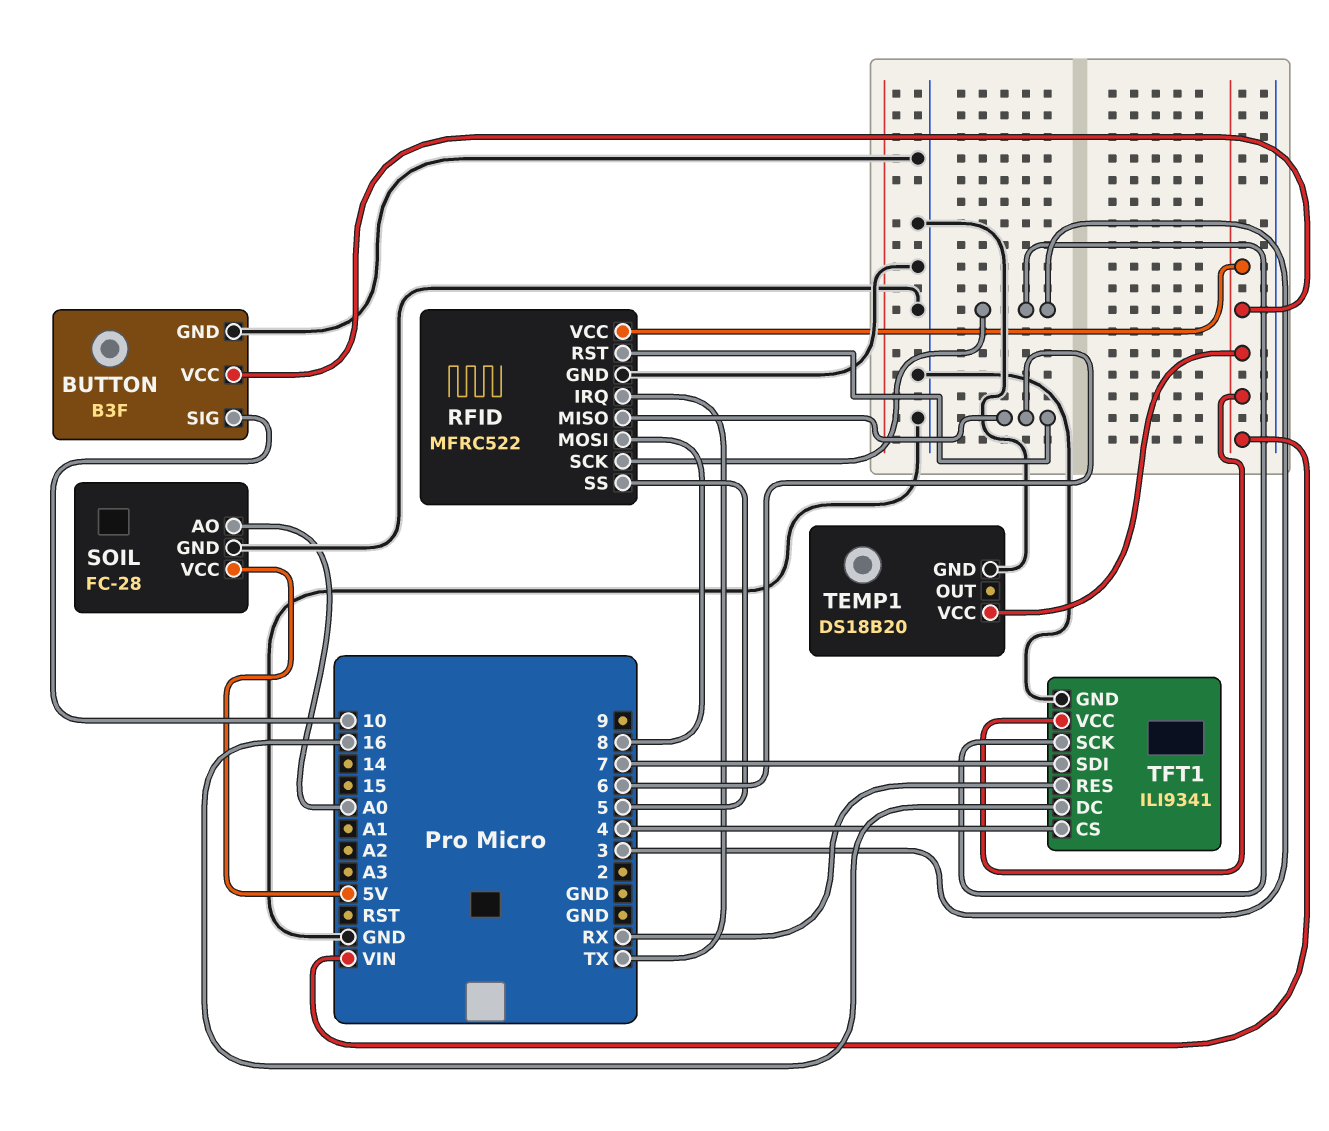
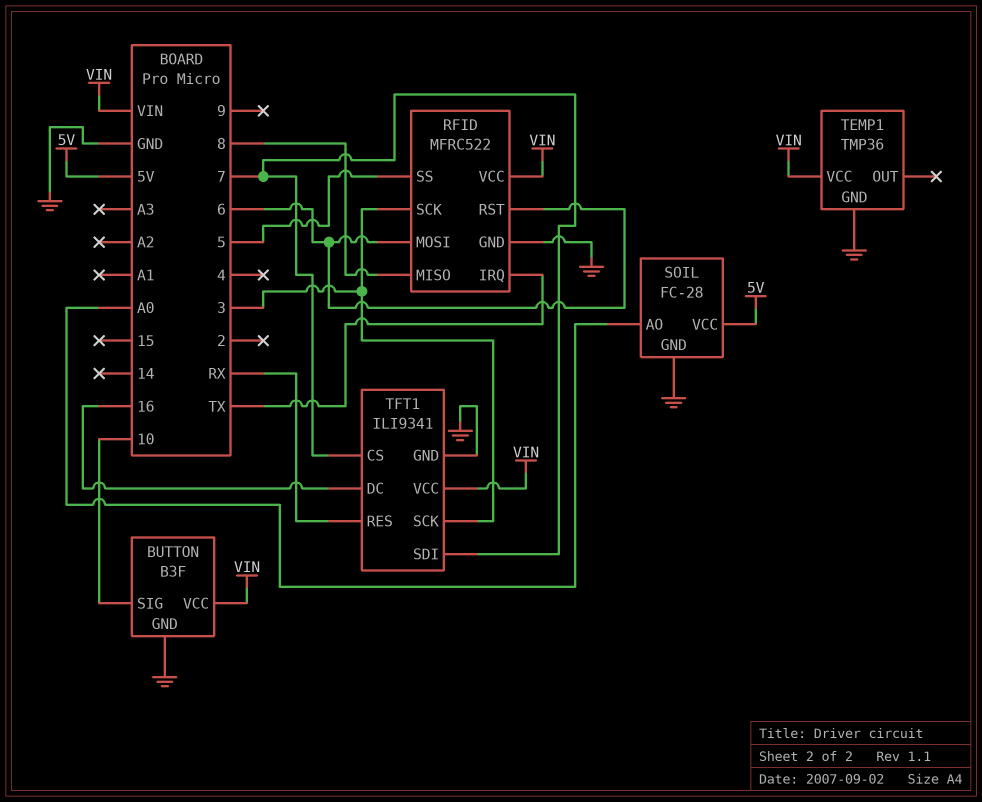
RFID pin MISO: 6 -> 8
RFID pin MOSI: 8 -> 6
TEMP1: DS18B20 -> TMP36
TFT1 pin CS: 4 -> 7

